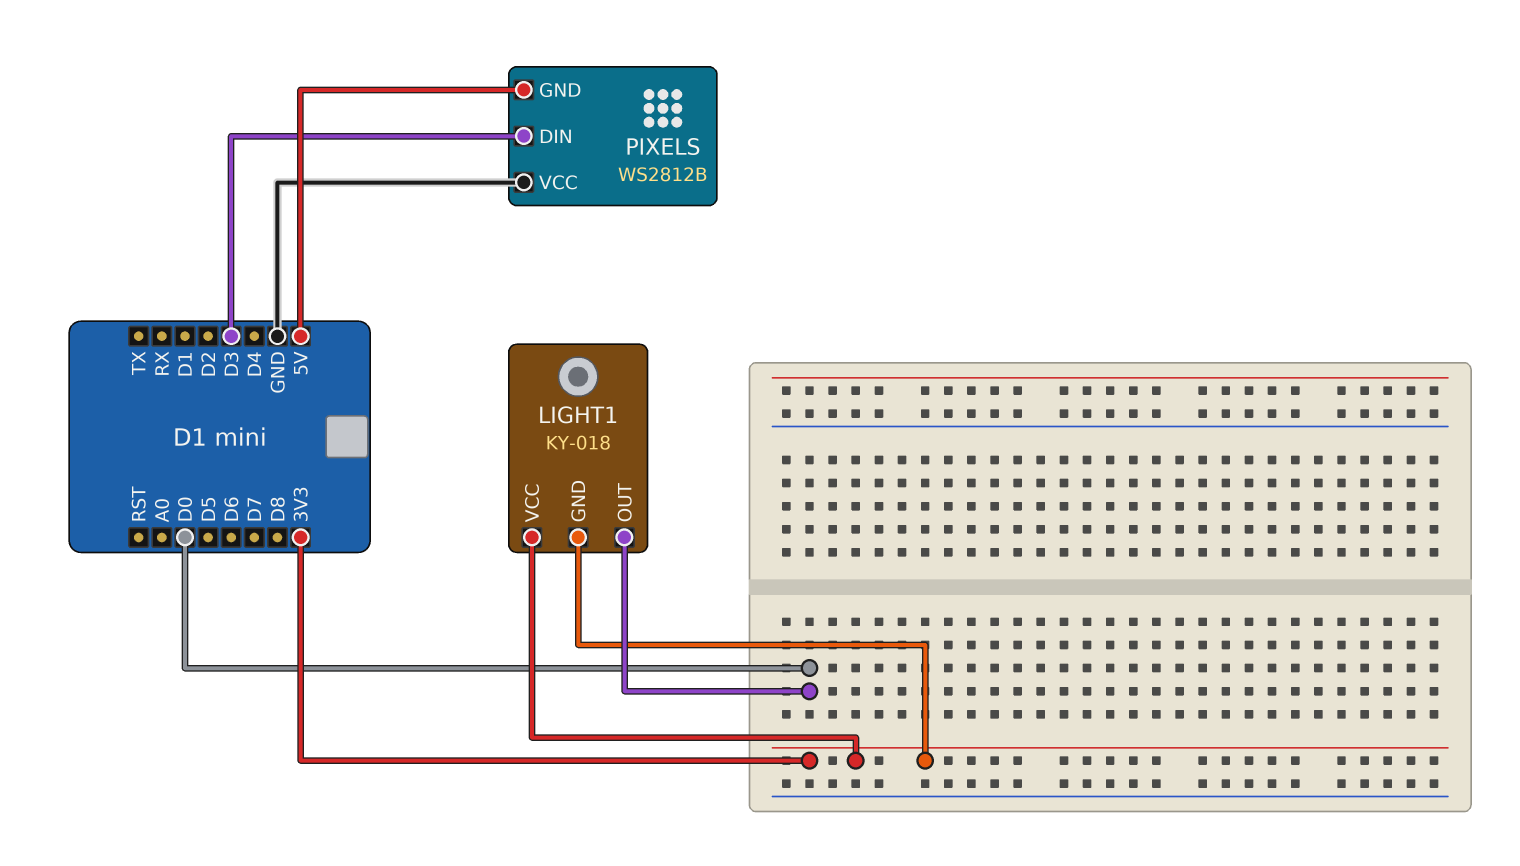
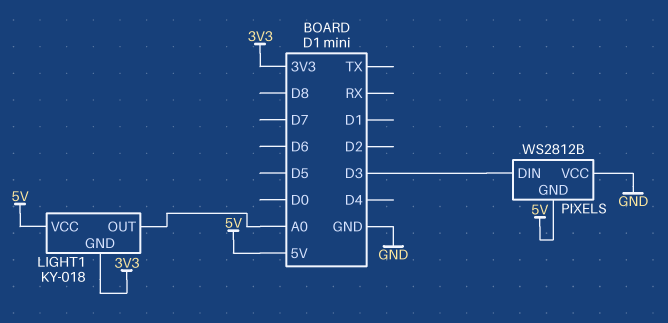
LIGHT1 pin OUT: D0 -> A0
LIGHT1 pin VCC: 3V3 -> 5V

